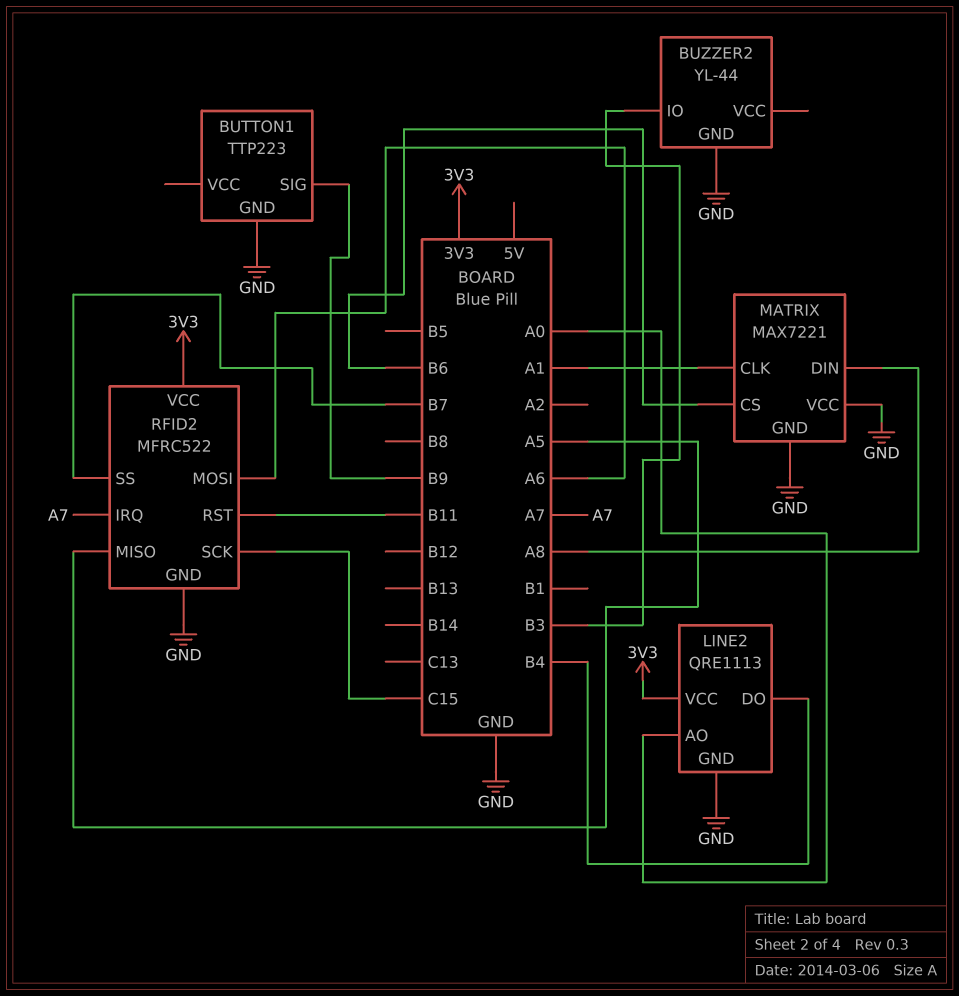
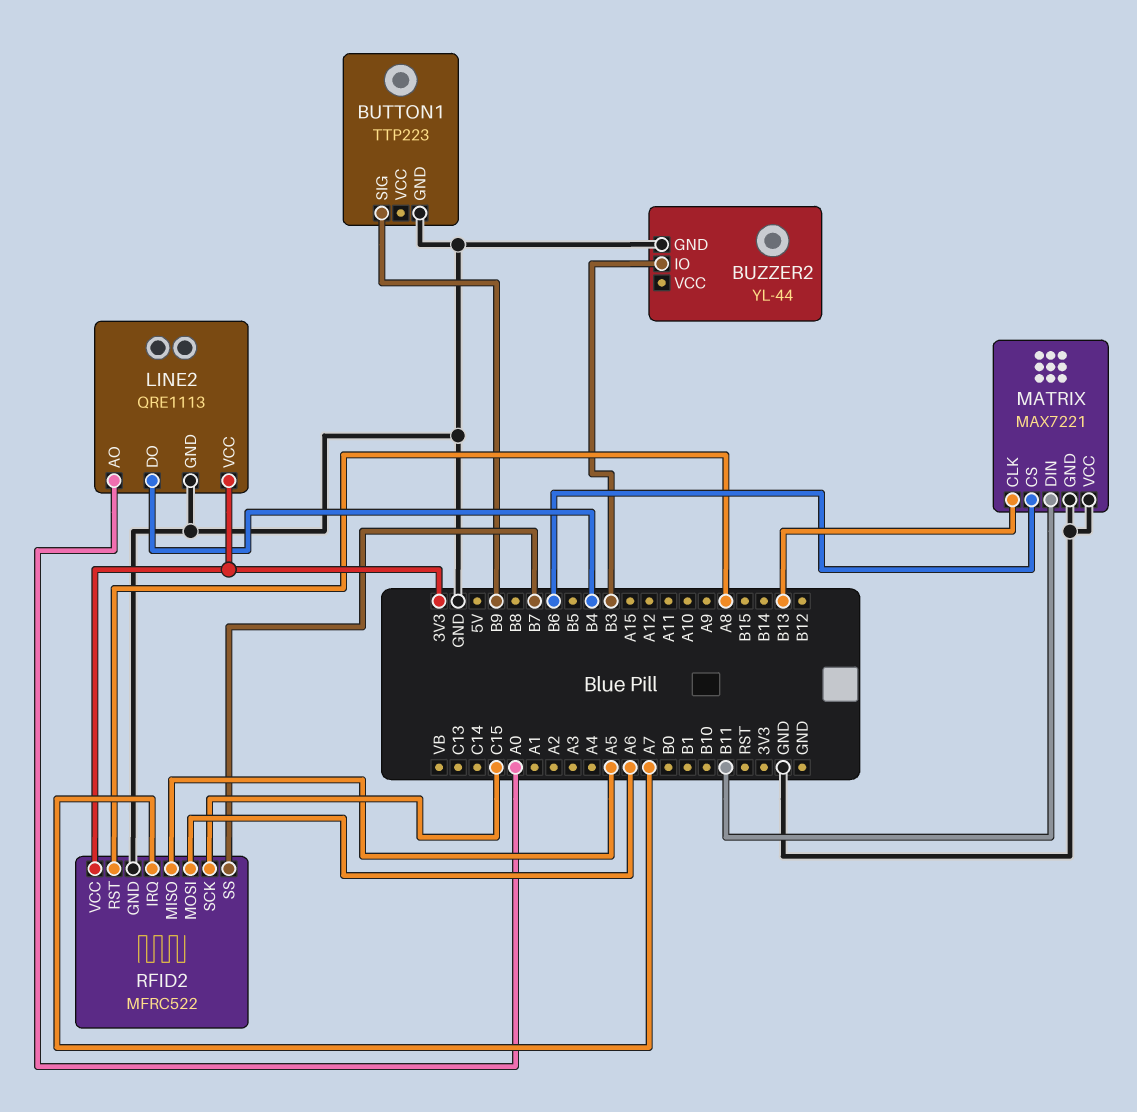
MATRIX pin CLK: A1 -> B13
MATRIX pin DIN: A8 -> B11
RFID2 pin RST: B11 -> A8

